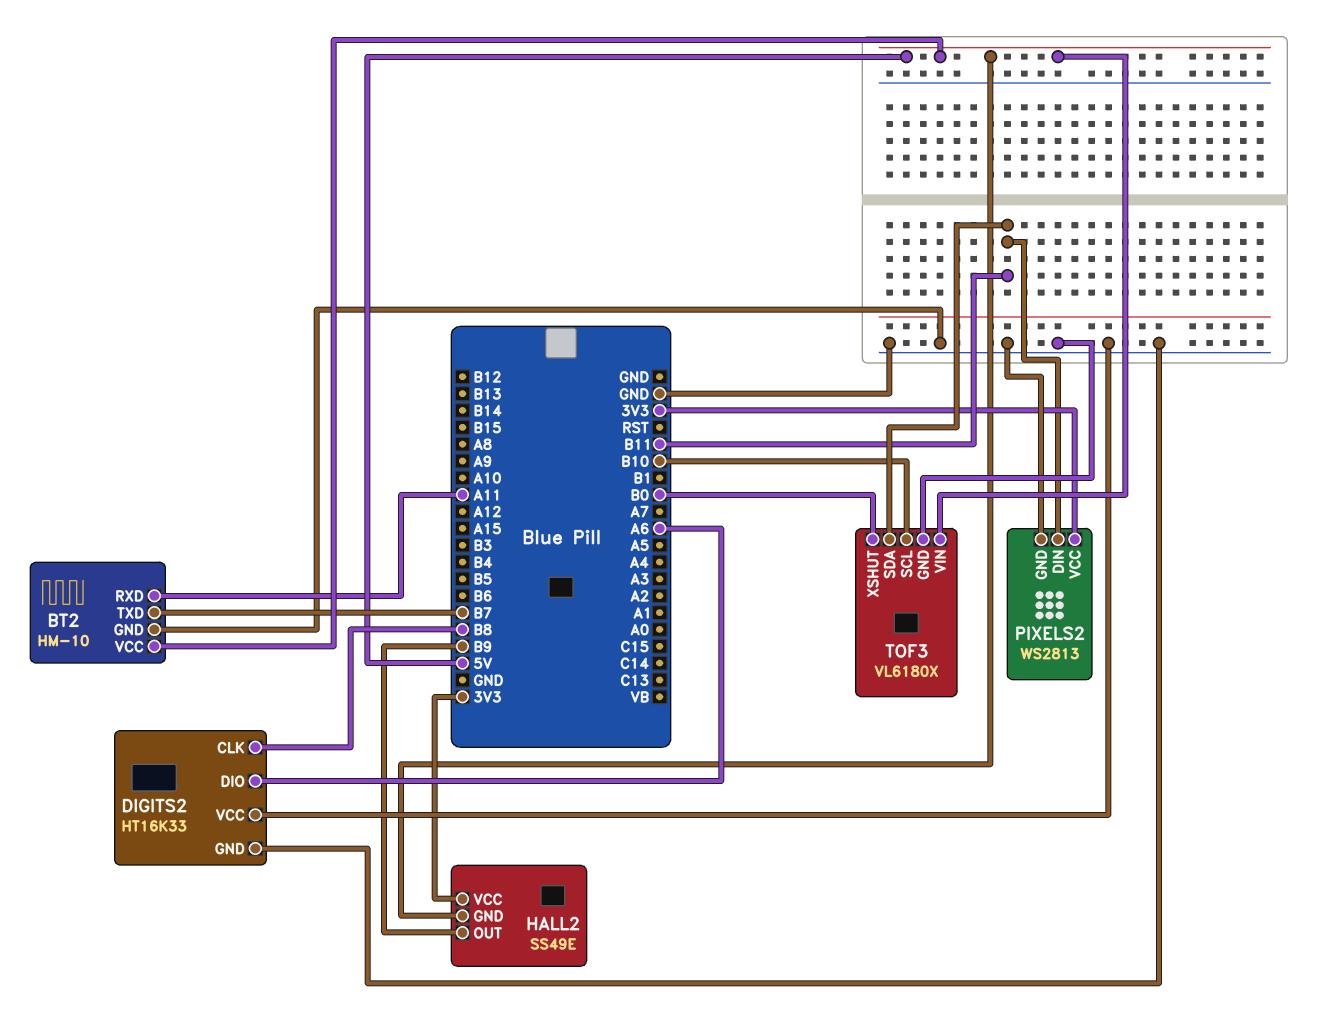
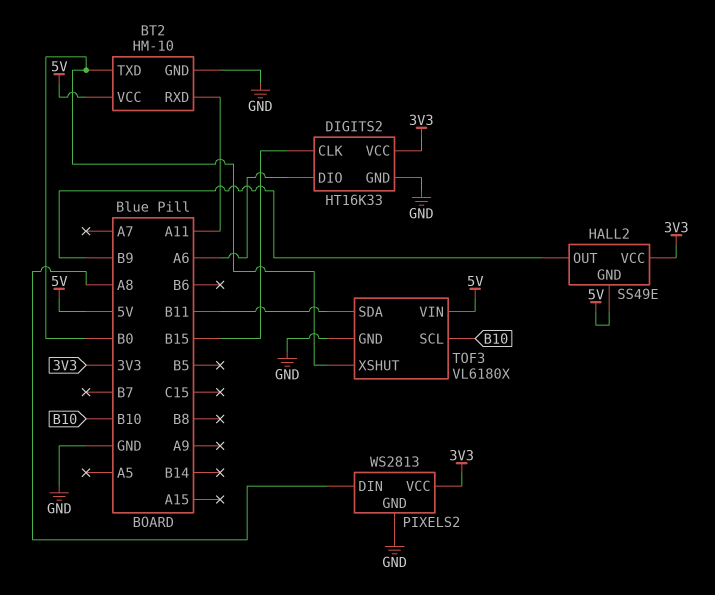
BT2 pin TXD: B7 -> B0
DIGITS2 pin CLK: B8 -> B15
DIGITS2 pin VCC: GND -> 3V3
PIXELS2 pin DIN: B11 -> A8

